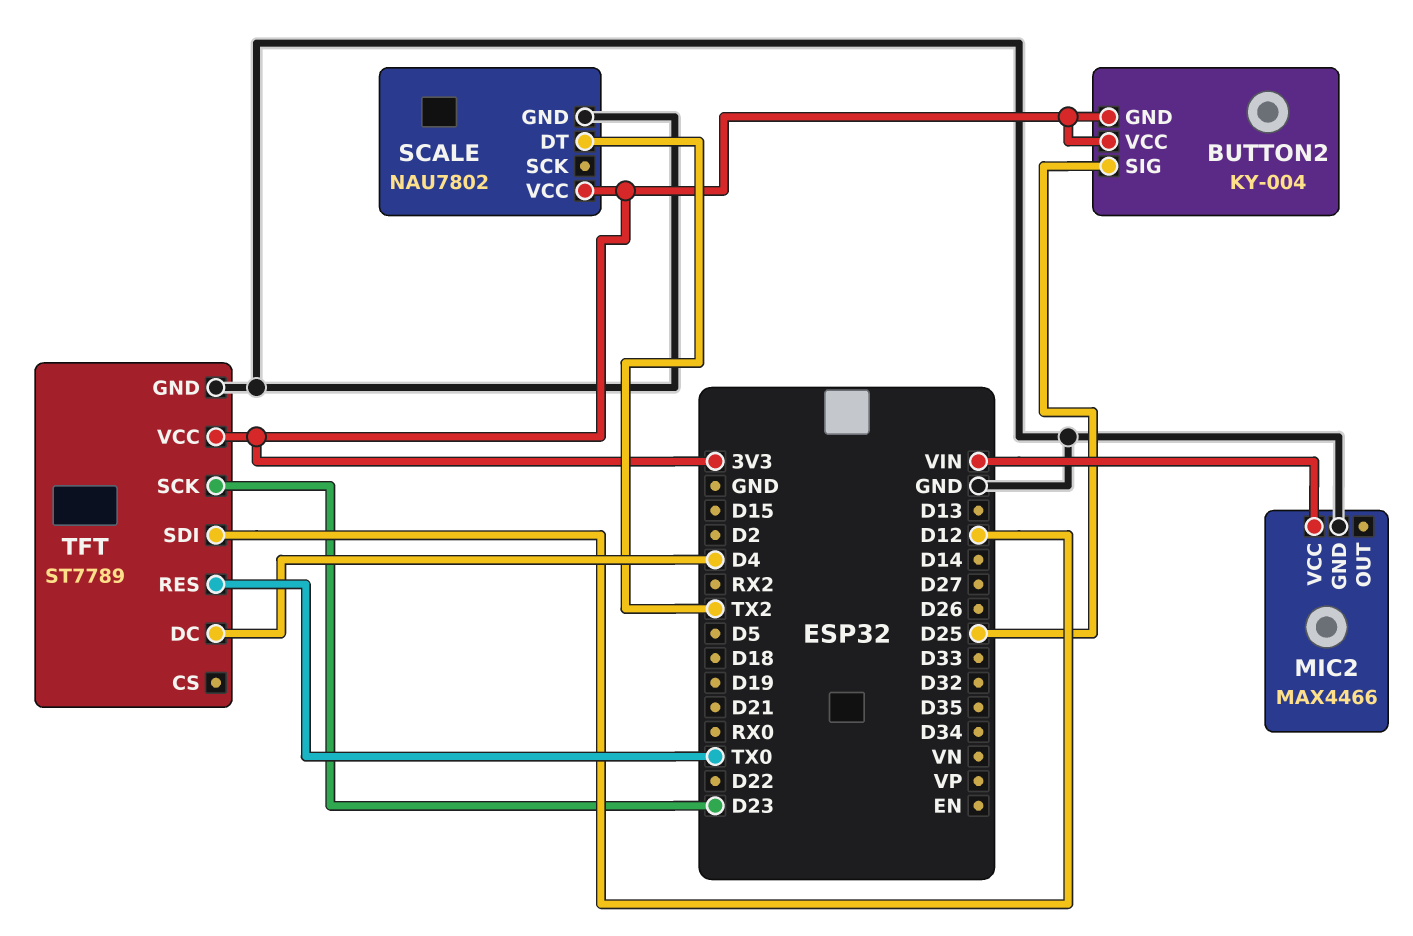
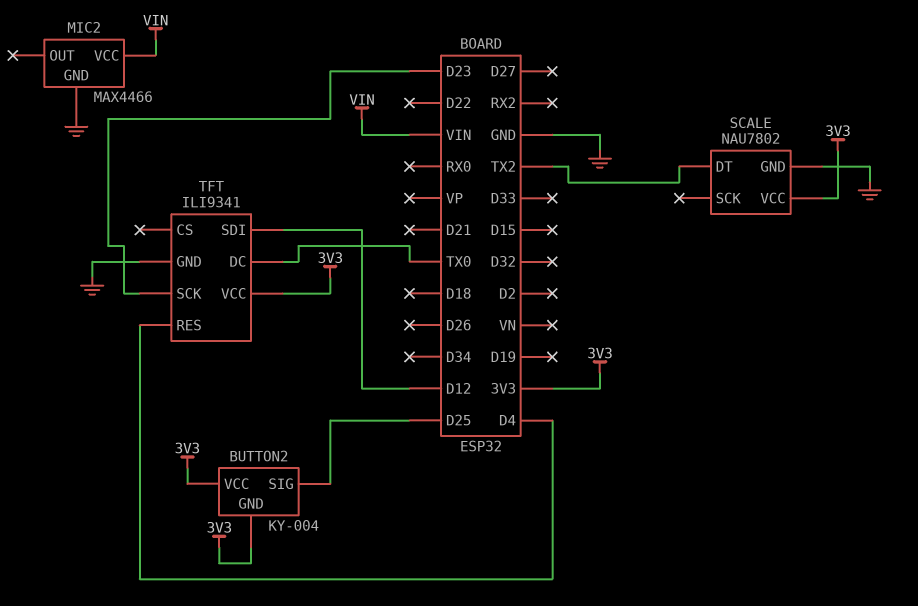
TFT: ST7789 -> ILI9341
TFT pin DC: D4 -> TX0
TFT pin RES: TX0 -> D4

